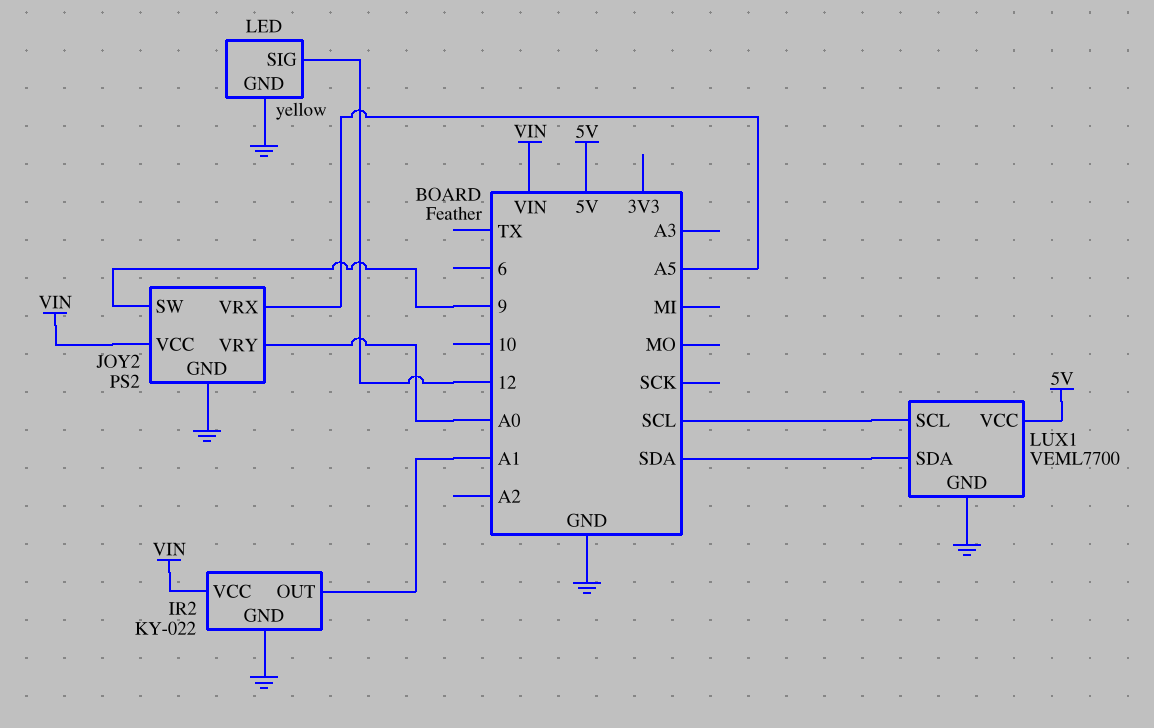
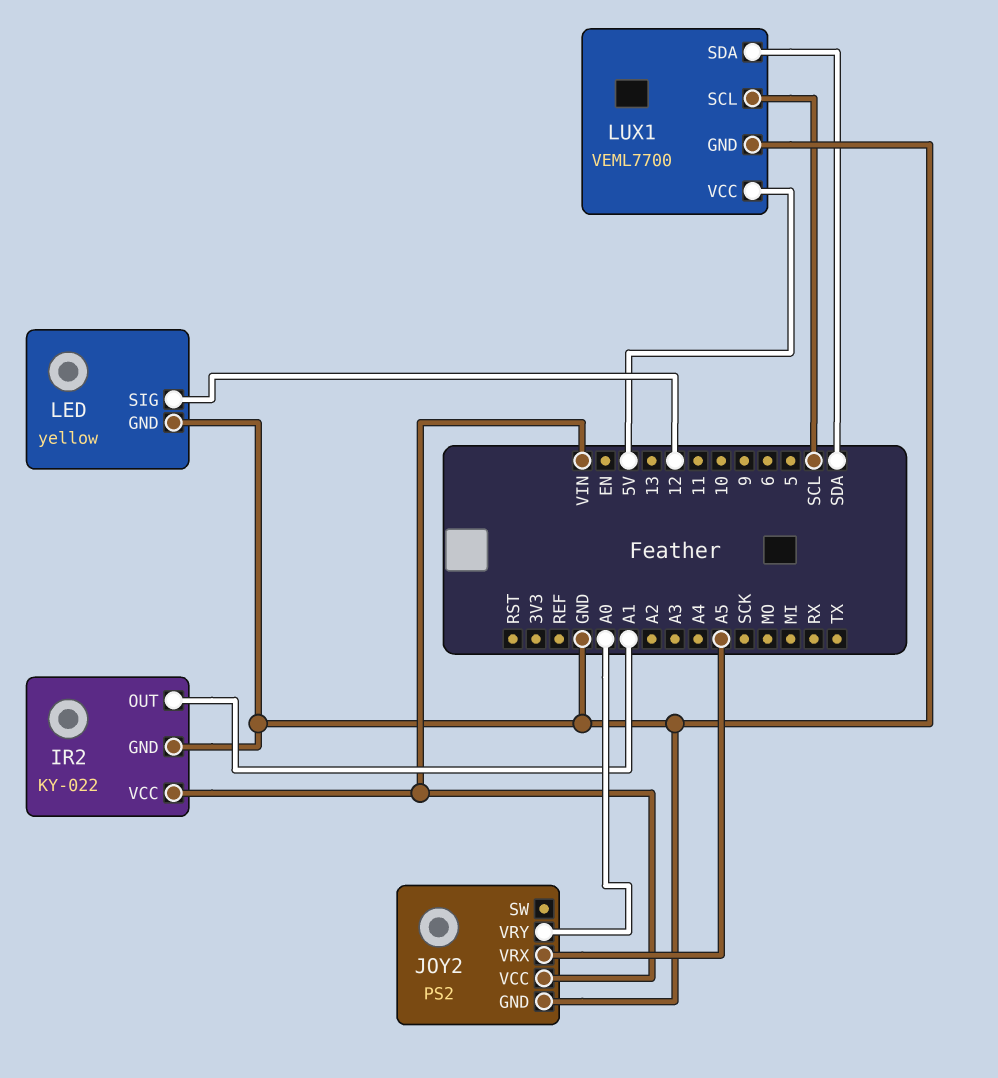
JOY2 pin SW: 9 -> none

